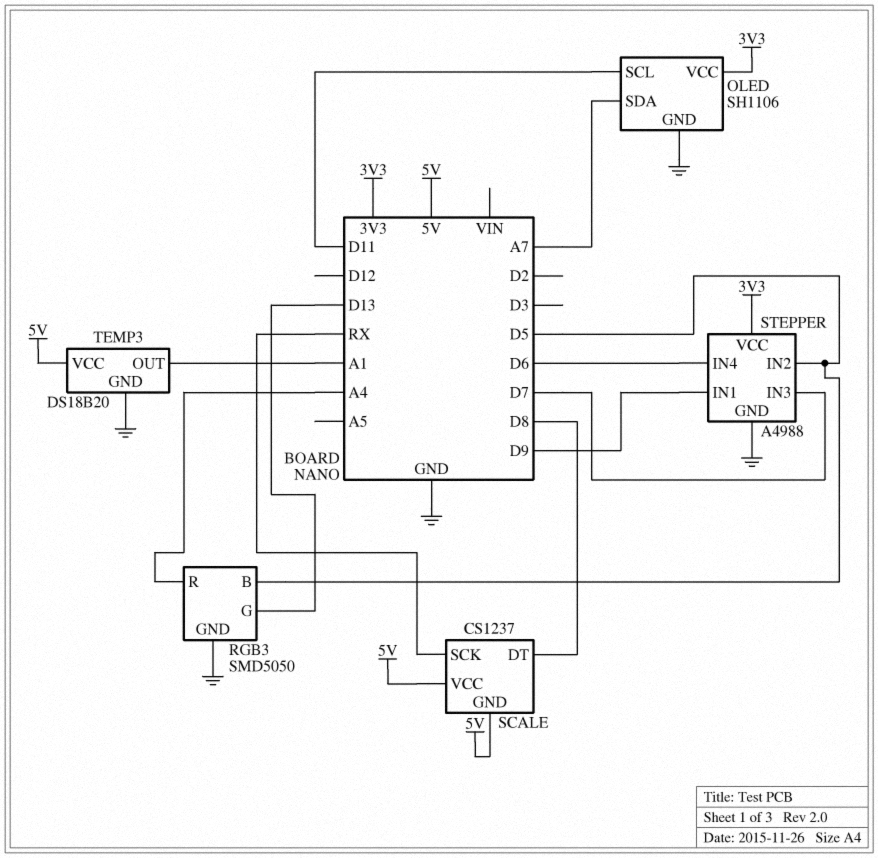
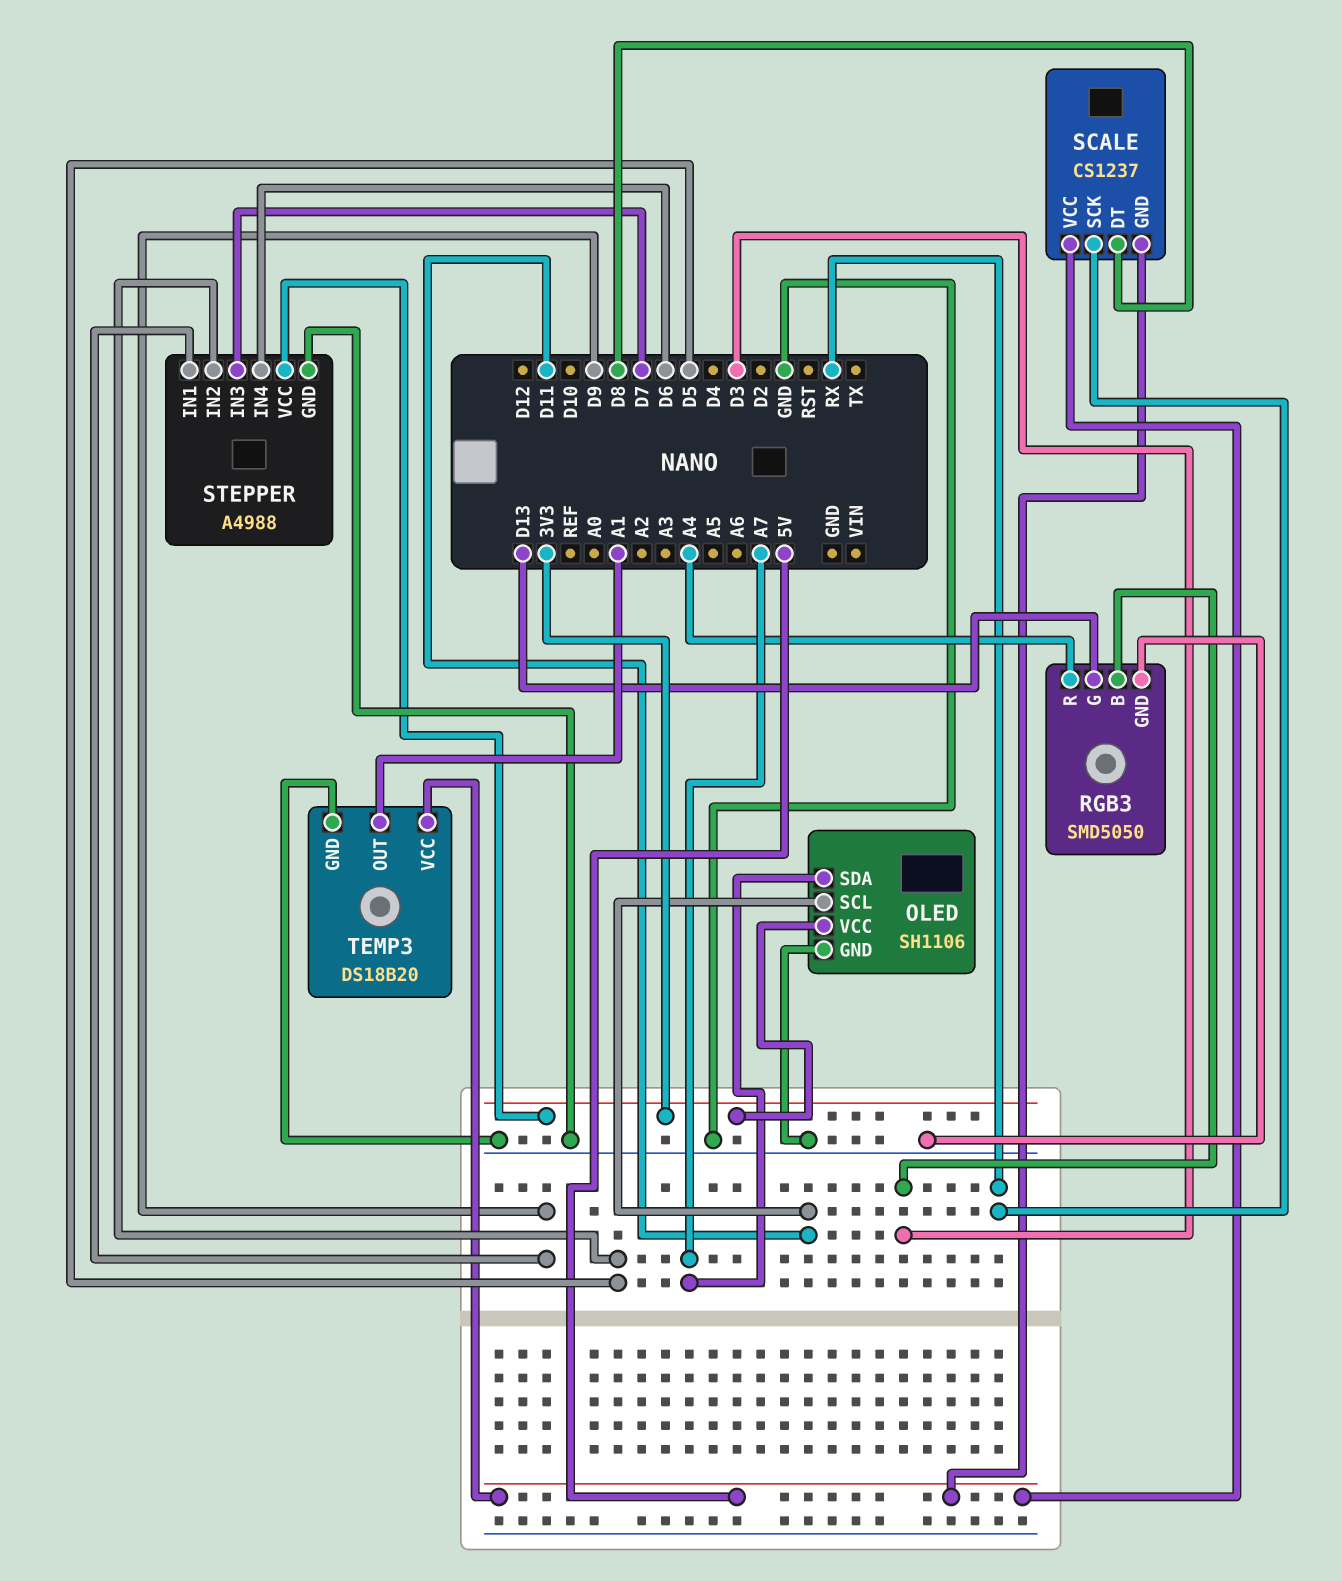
RGB3 pin B: D5 -> D3

